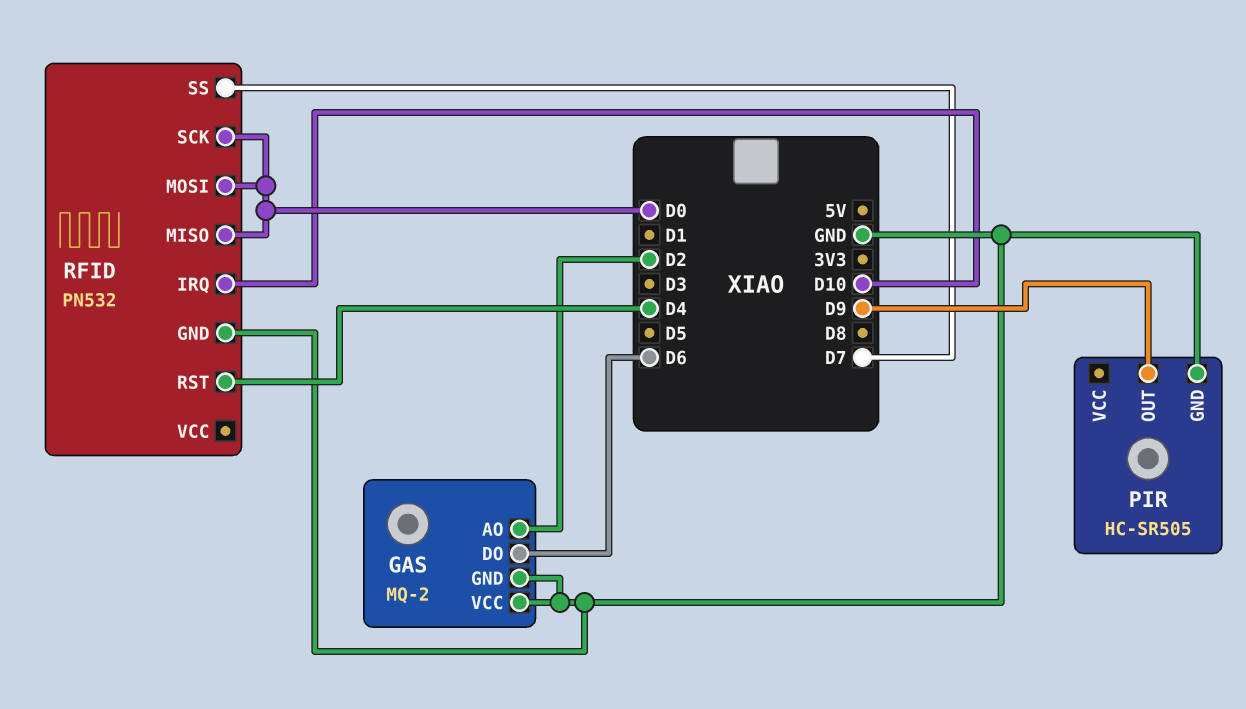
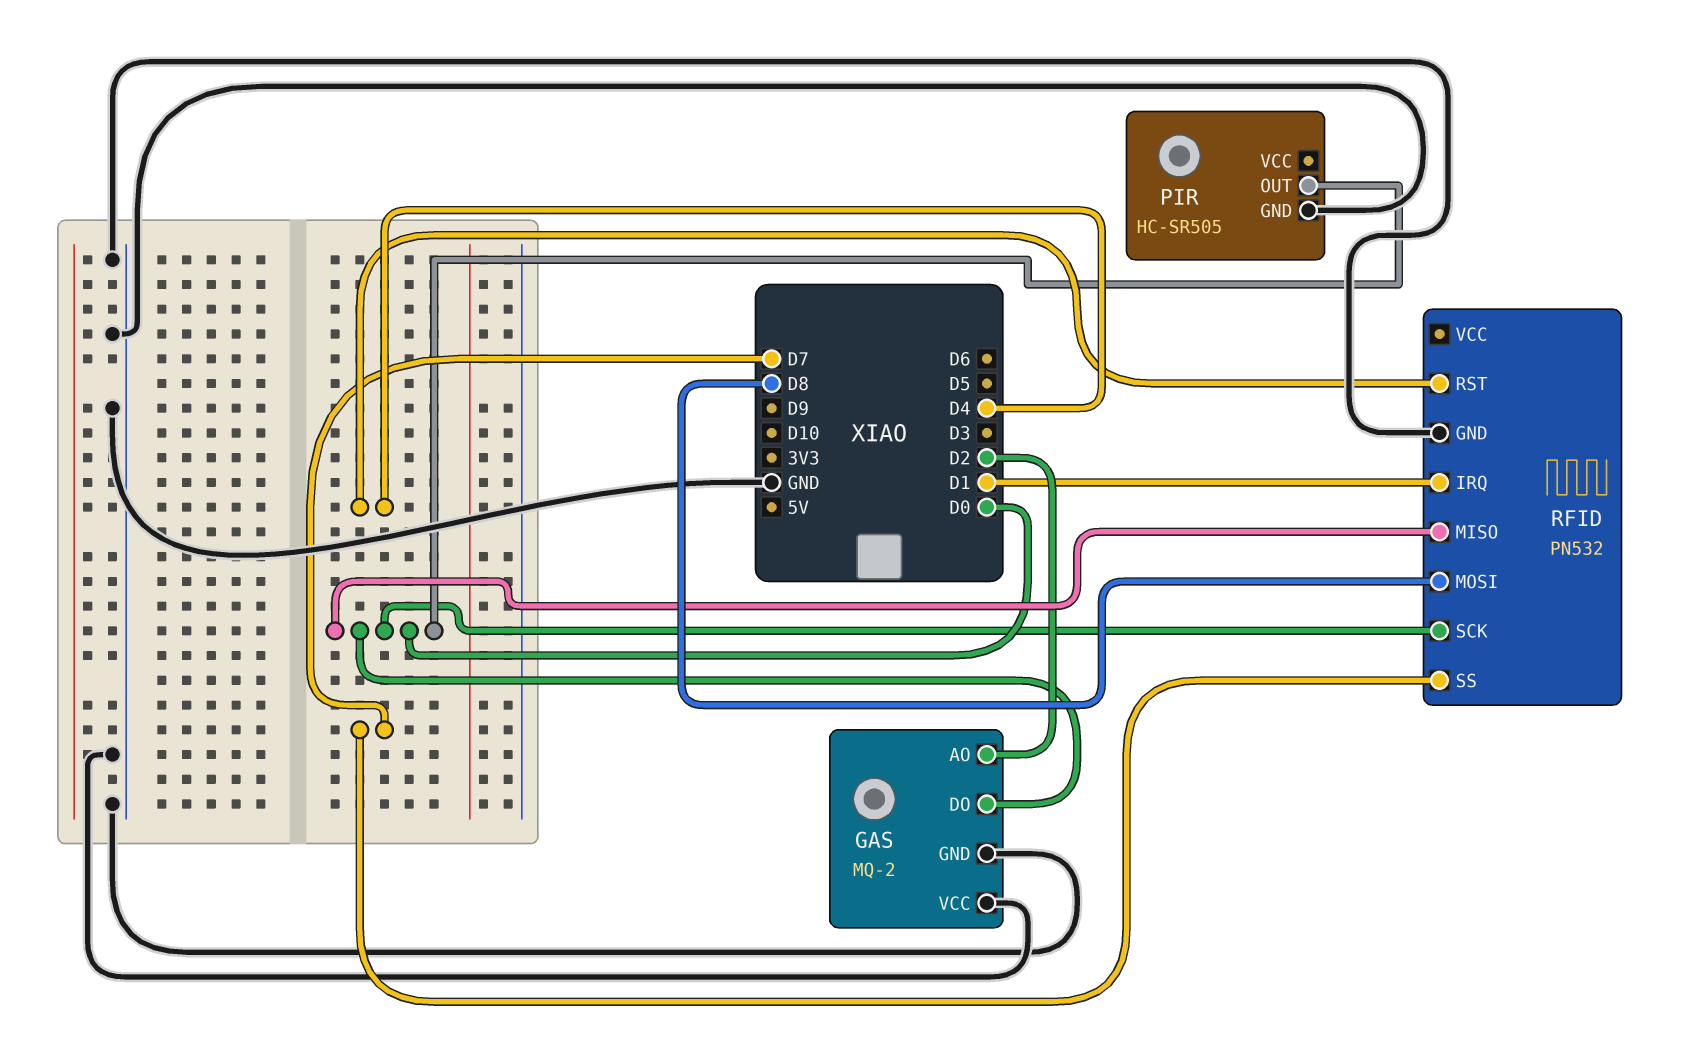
GAS pin DO: D6 -> D0
PIR pin OUT: D9 -> D0
RFID pin IRQ: D10 -> D1
RFID pin MOSI: D0 -> D8

